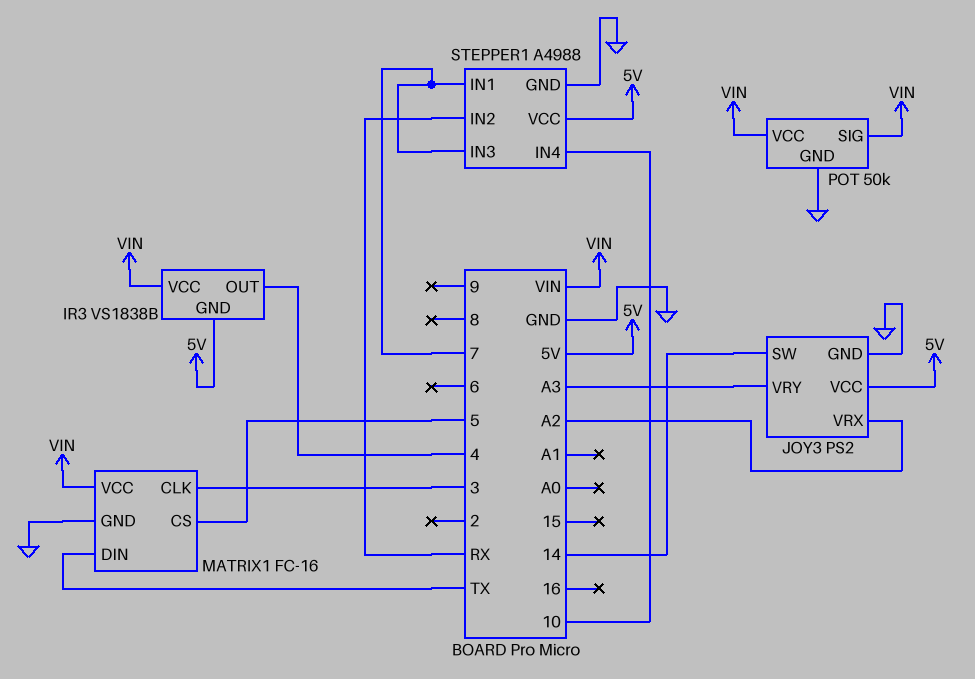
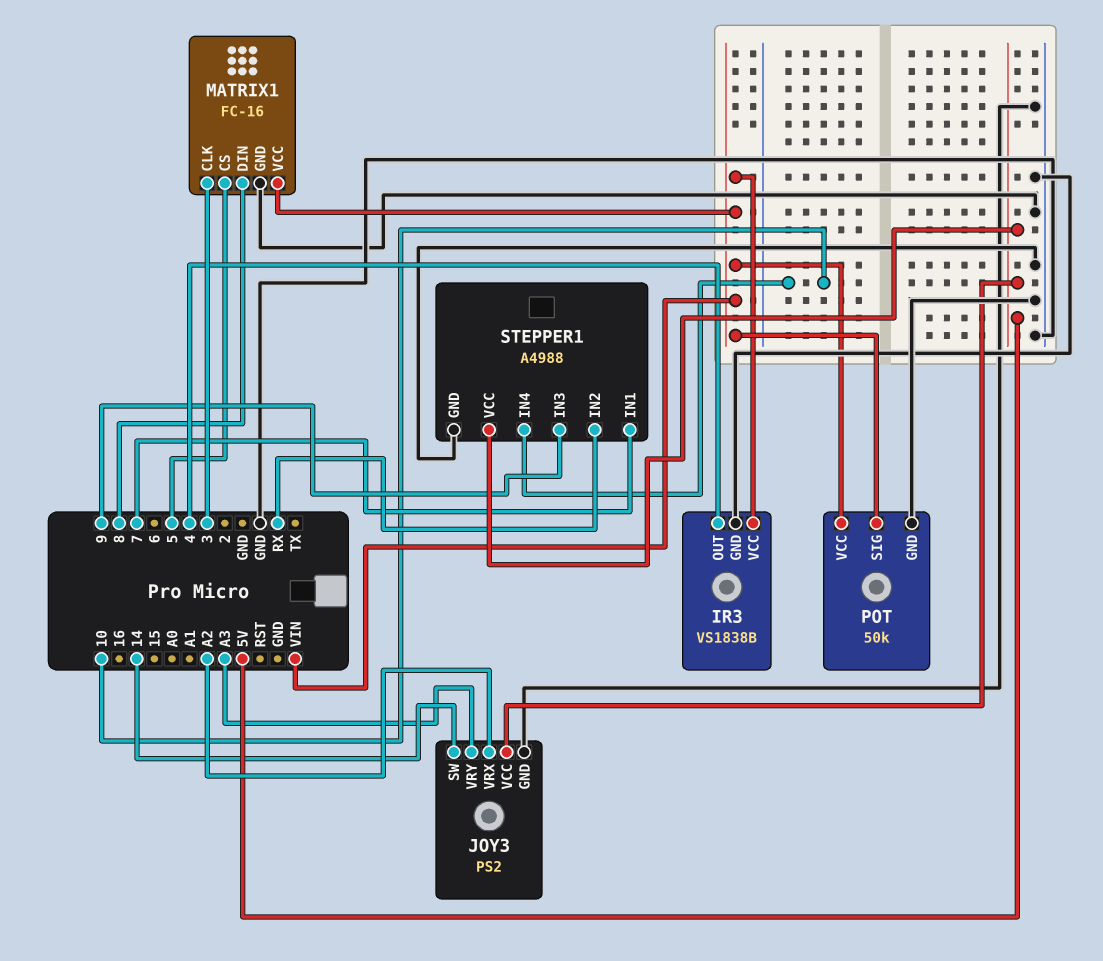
IR3 pin GND: 5V -> GND
MATRIX1 pin DIN: TX -> 8
STEPPER1 pin IN3: 7 -> 9

